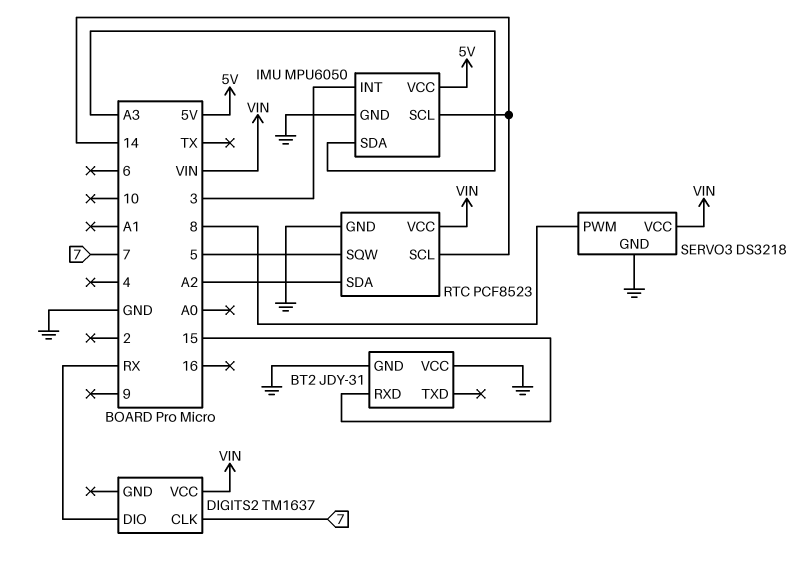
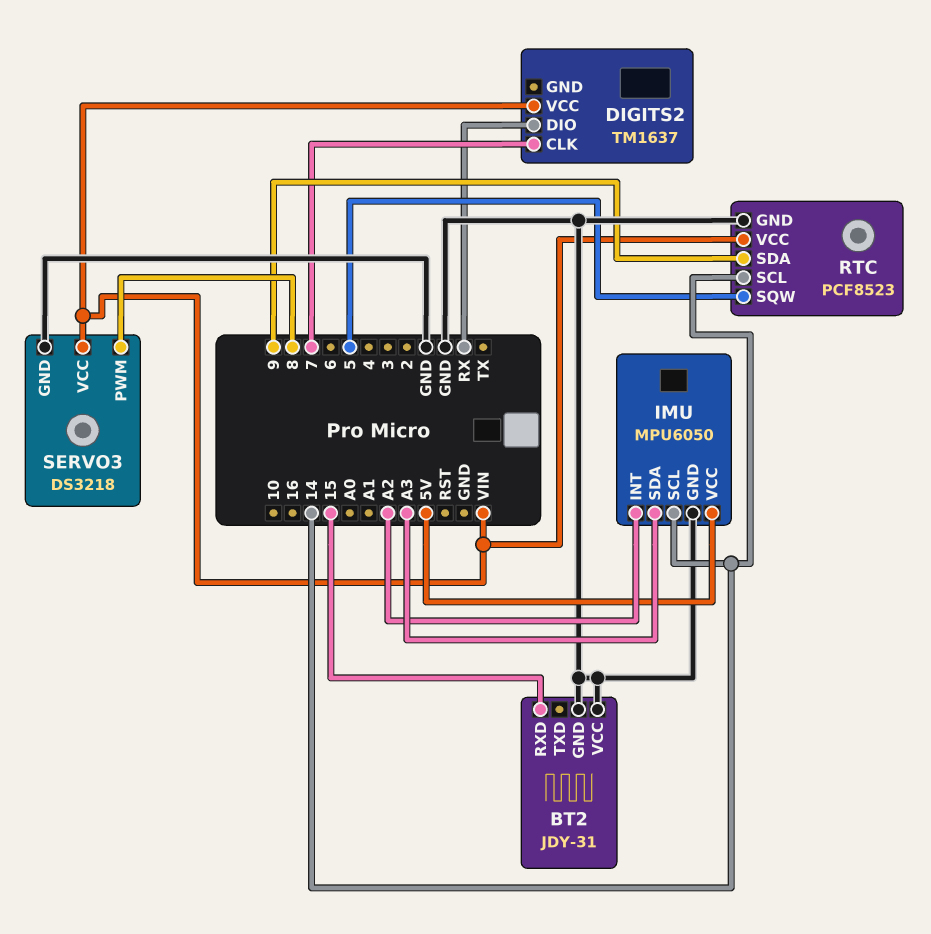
IMU pin INT: 3 -> A2
RTC pin SDA: A2 -> 9

